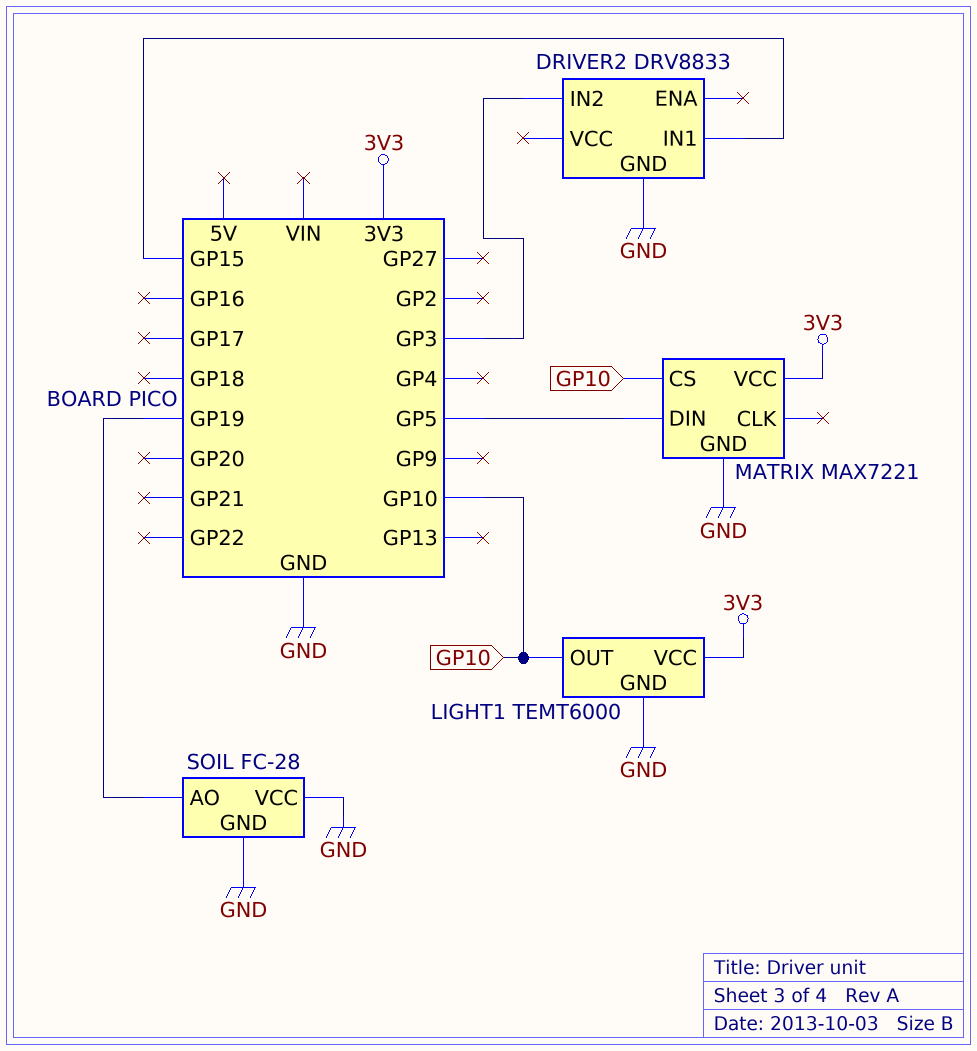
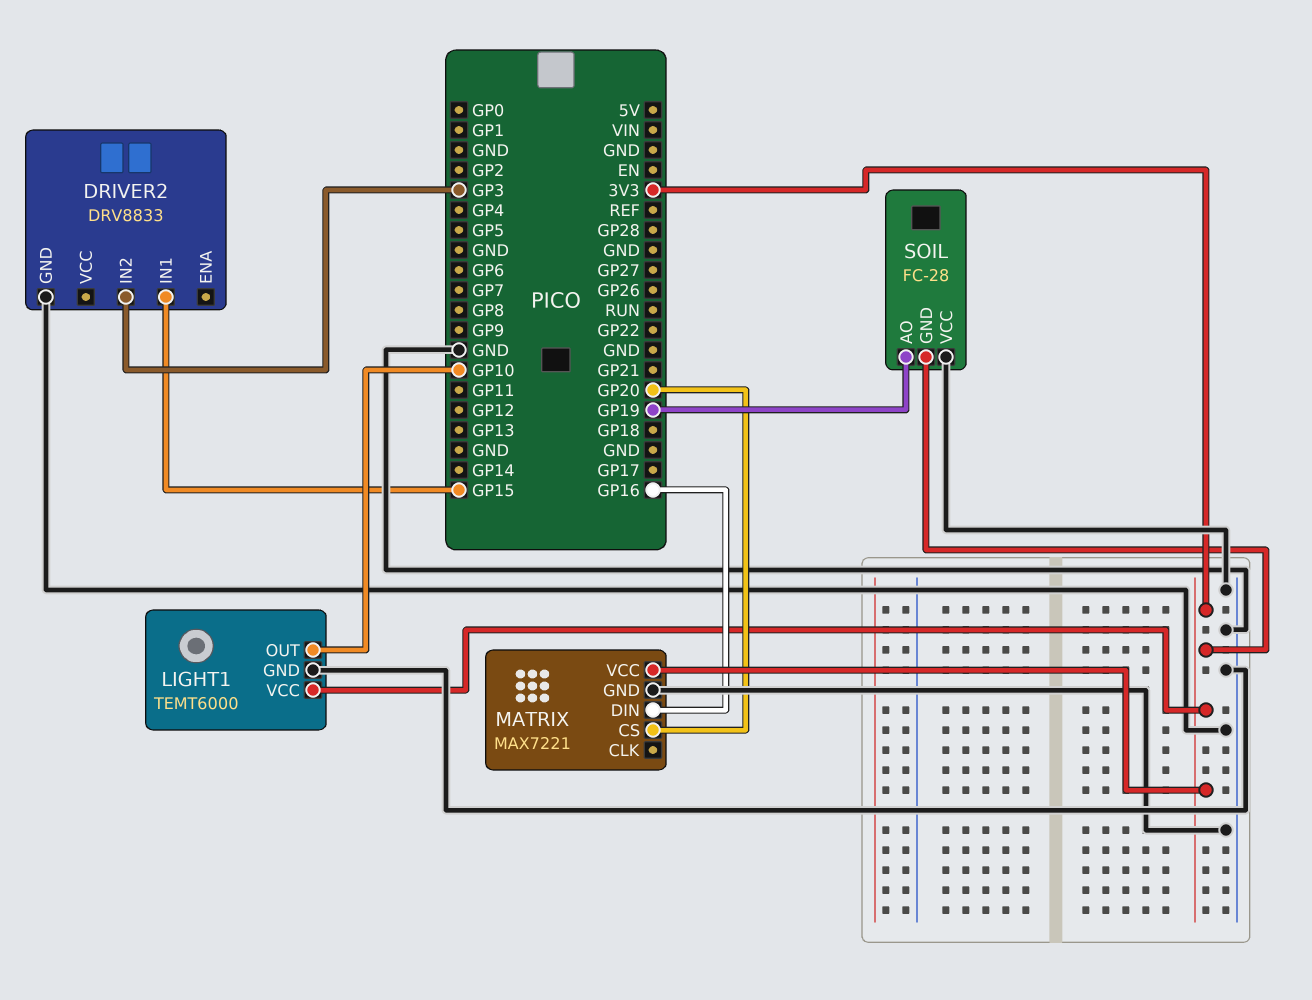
MATRIX pin CS: GP10 -> GP20
MATRIX pin DIN: GP5 -> GP16
SOIL pin GND: GND -> 3V3

